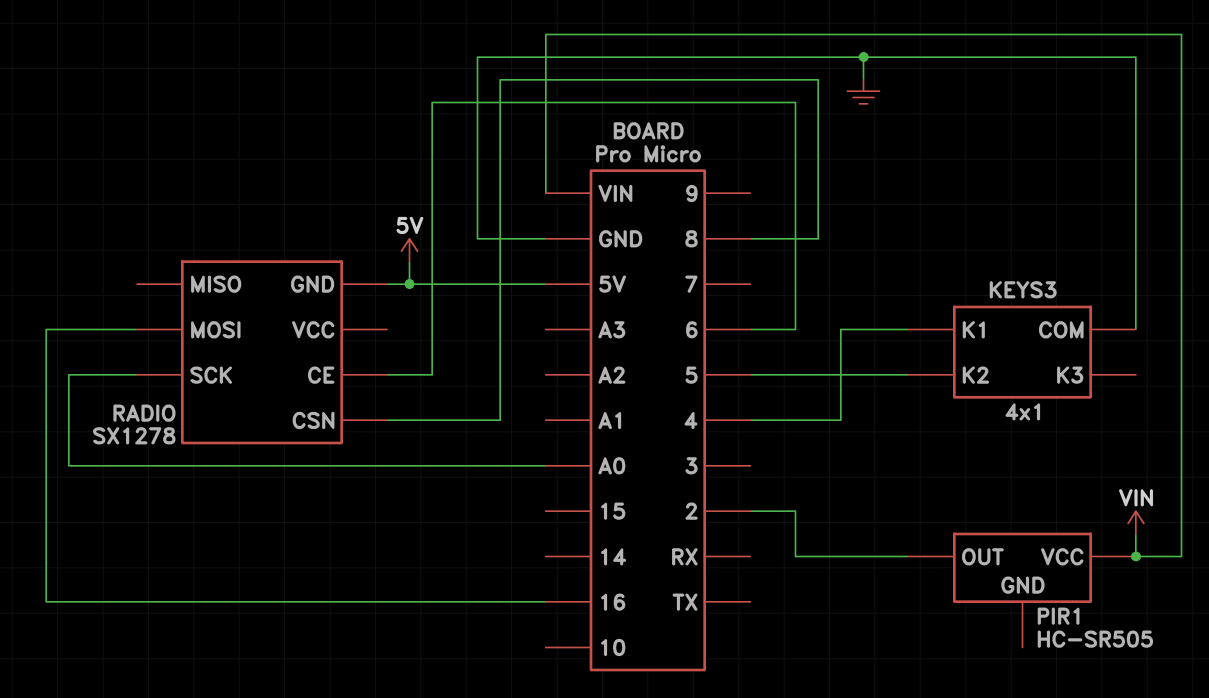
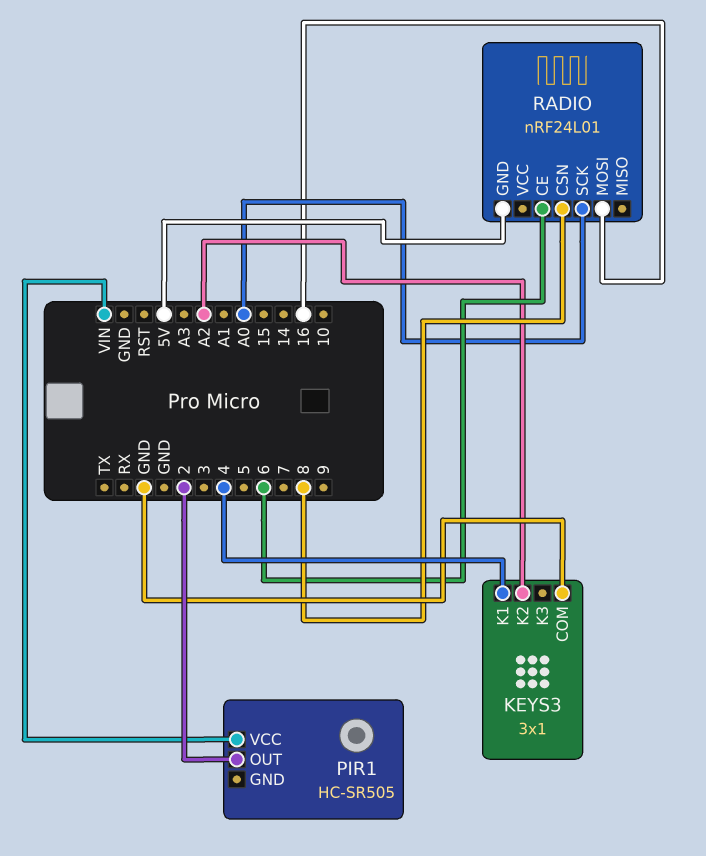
KEYS3: 4x1 -> 3x1
KEYS3 pin K2: 5 -> A2
RADIO: SX1278 -> nRF24L01

